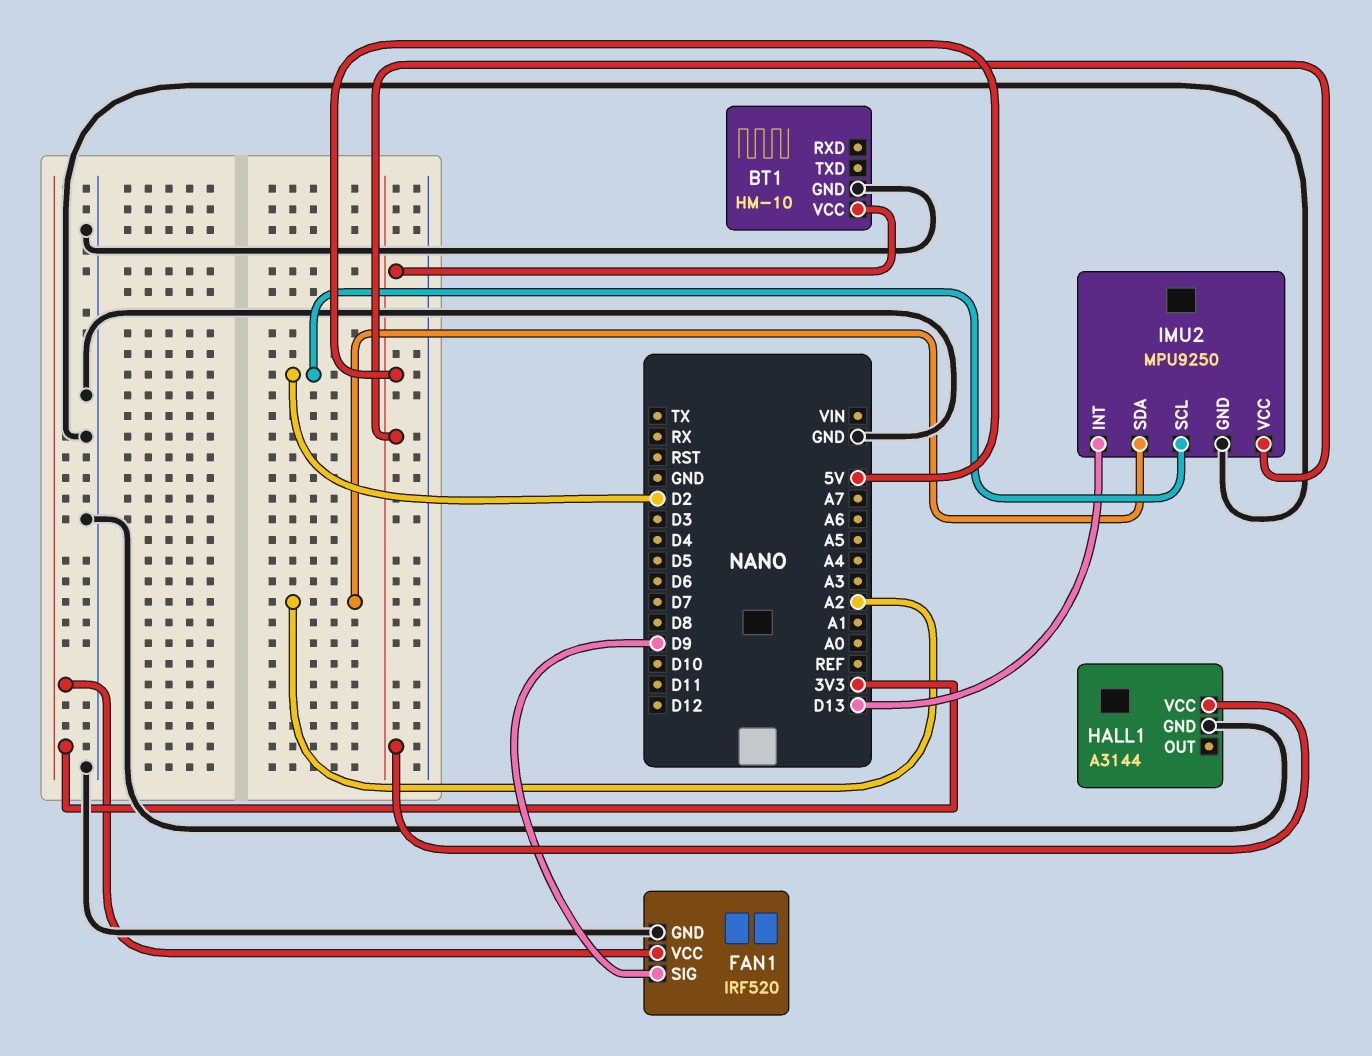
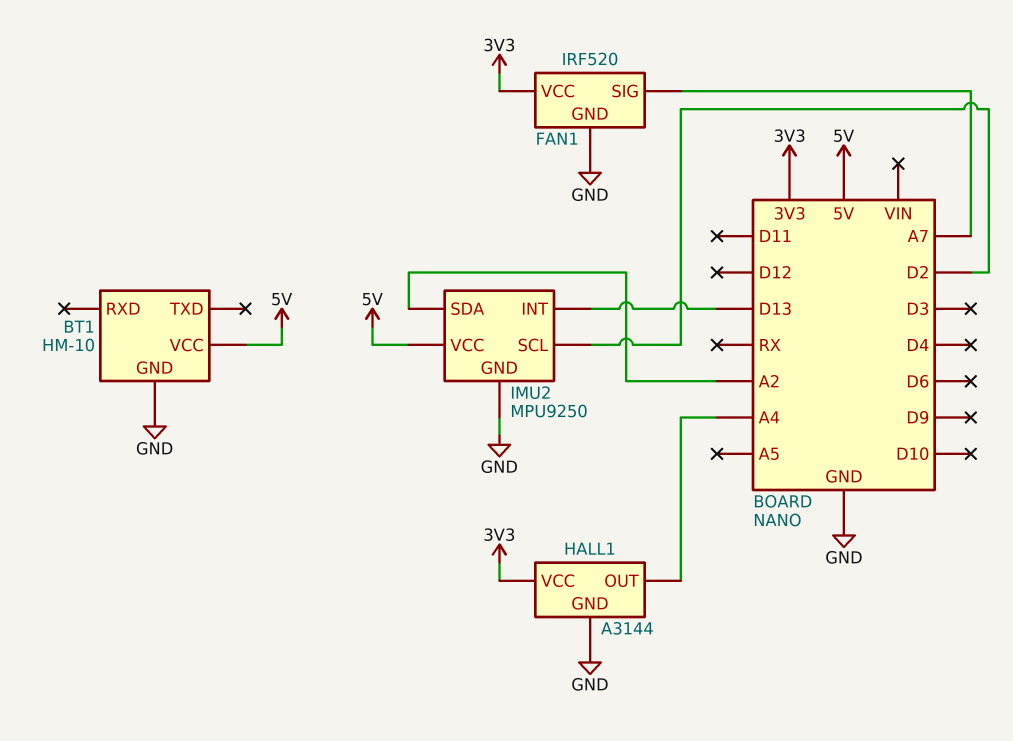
FAN1 pin SIG: D9 -> A7
HALL1 pin OUT: none -> A4
HALL1 pin VCC: 5V -> 3V3

